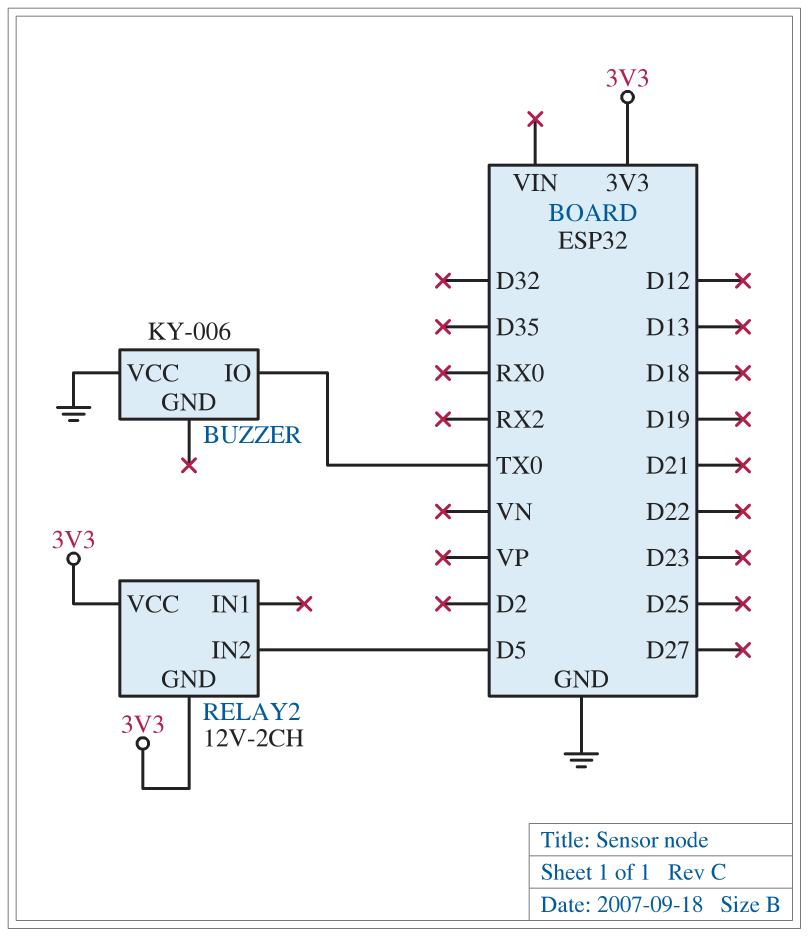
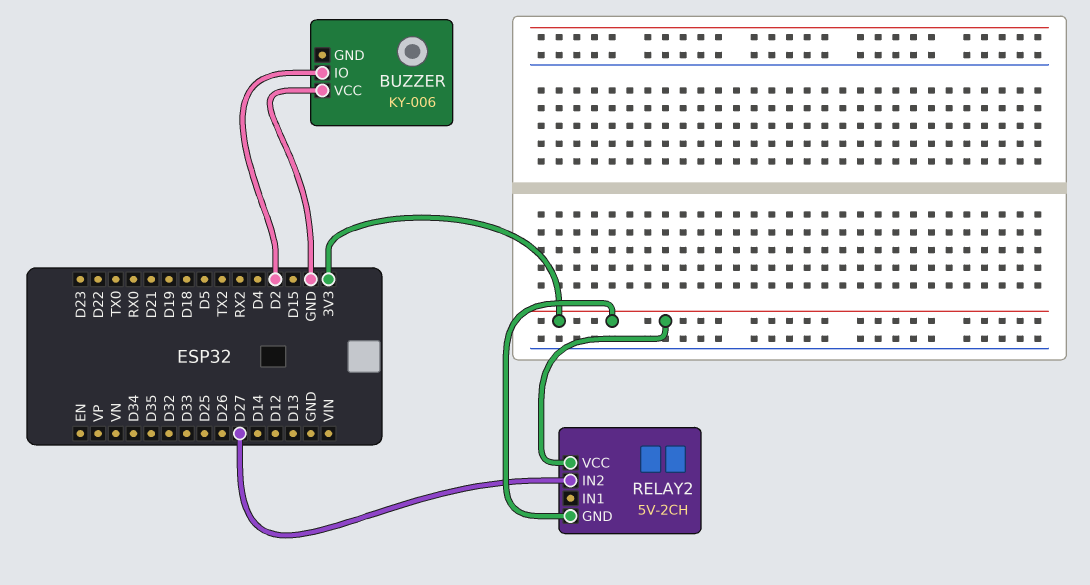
BUZZER pin IO: TX0 -> D2
RELAY2: 12V-2CH -> 5V-2CH
RELAY2 pin IN2: D5 -> D27

